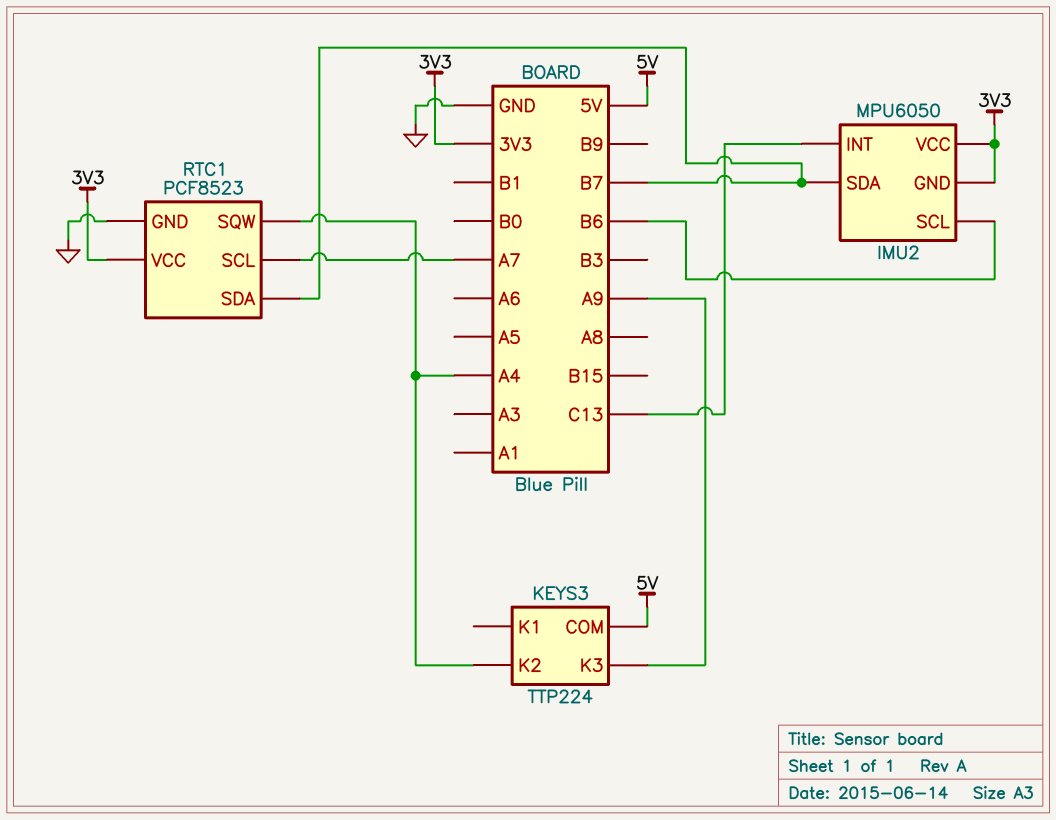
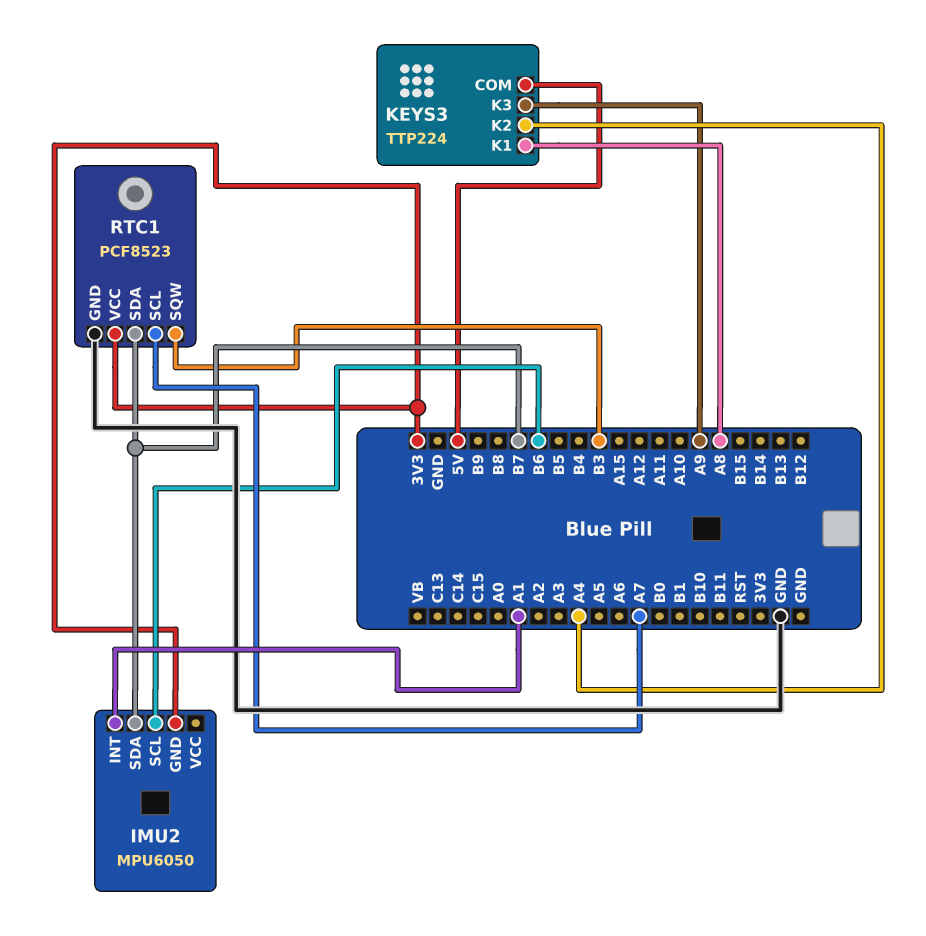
IMU2 pin INT: C13 -> A1
IMU2 pin VCC: 3V3 -> none
KEYS3 pin K1: none -> A8
RTC1 pin SQW: A4 -> B3

